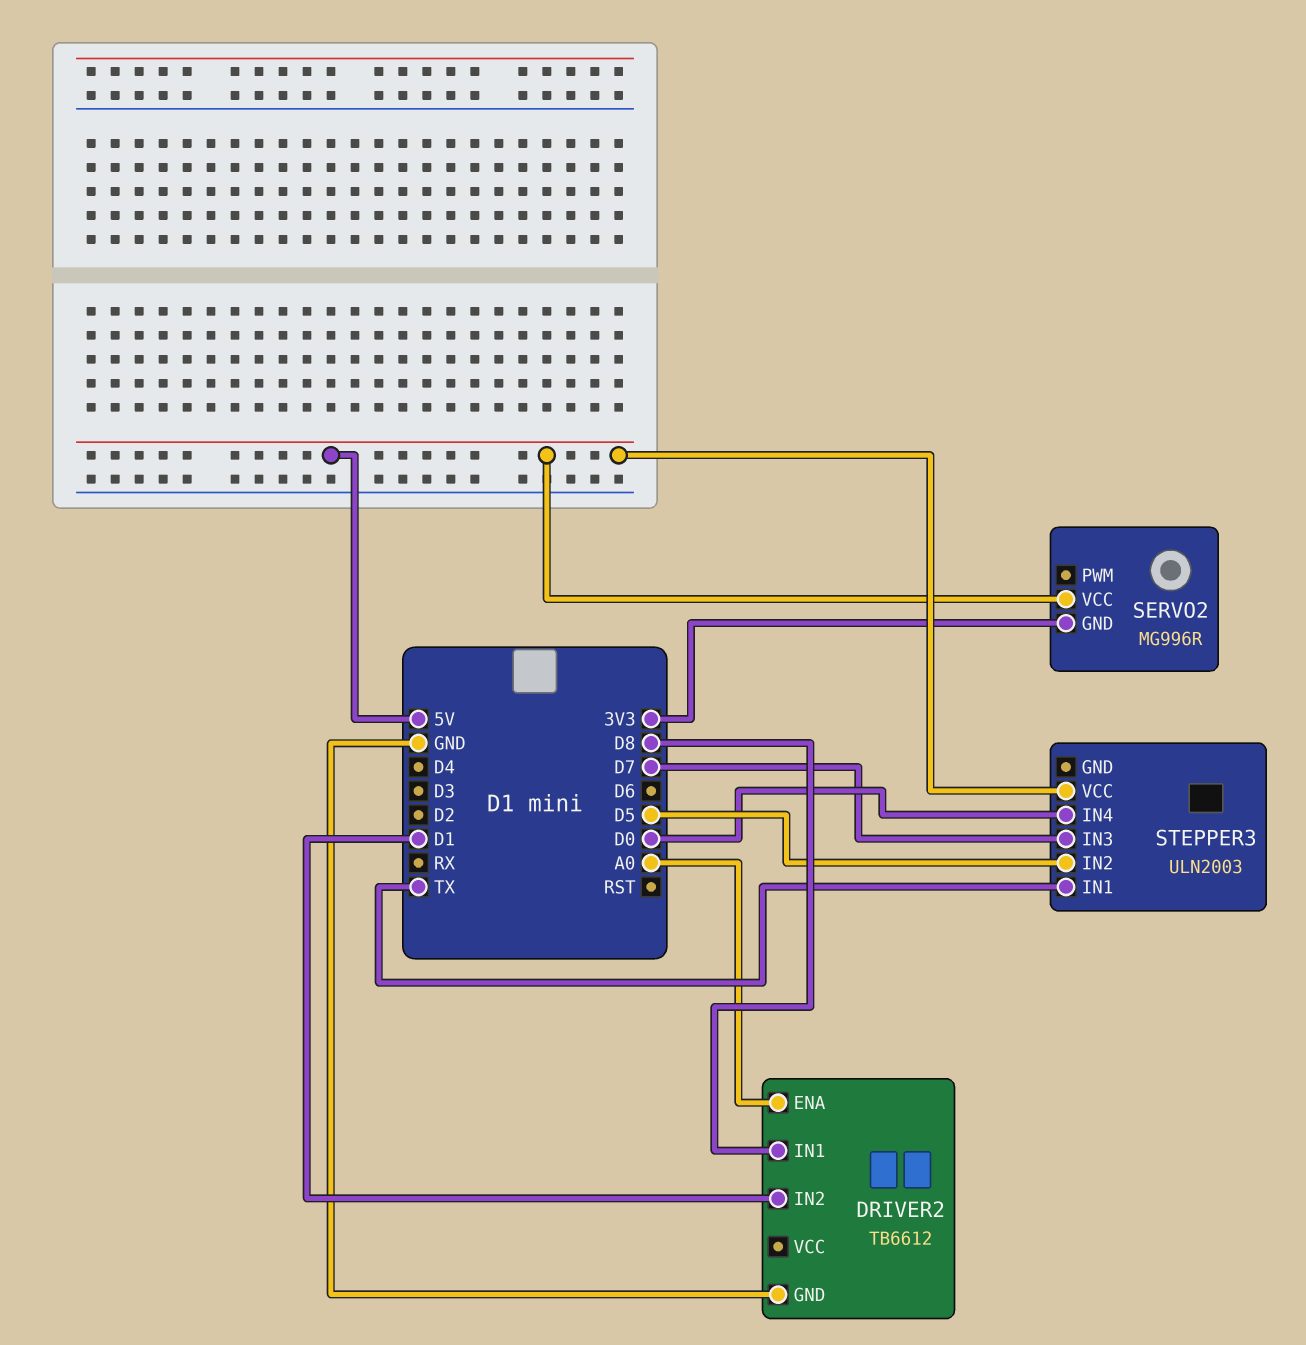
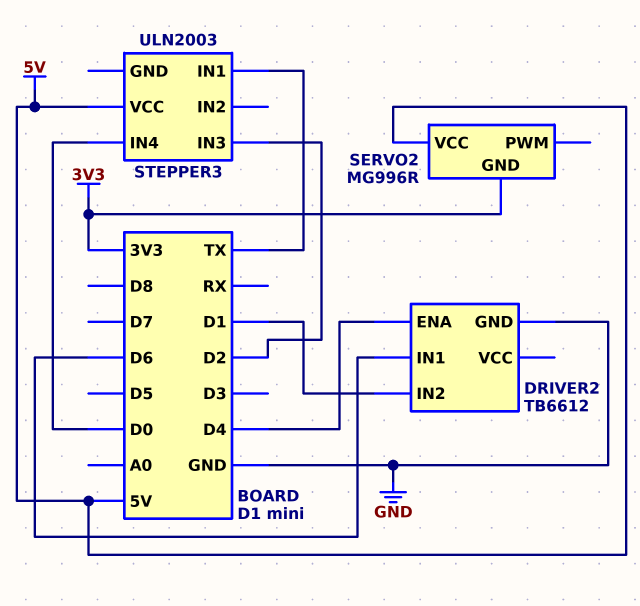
DRIVER2 pin ENA: A0 -> D4
DRIVER2 pin IN1: D8 -> D6
STEPPER3 pin IN2: D5 -> none
STEPPER3 pin IN3: D7 -> D2

